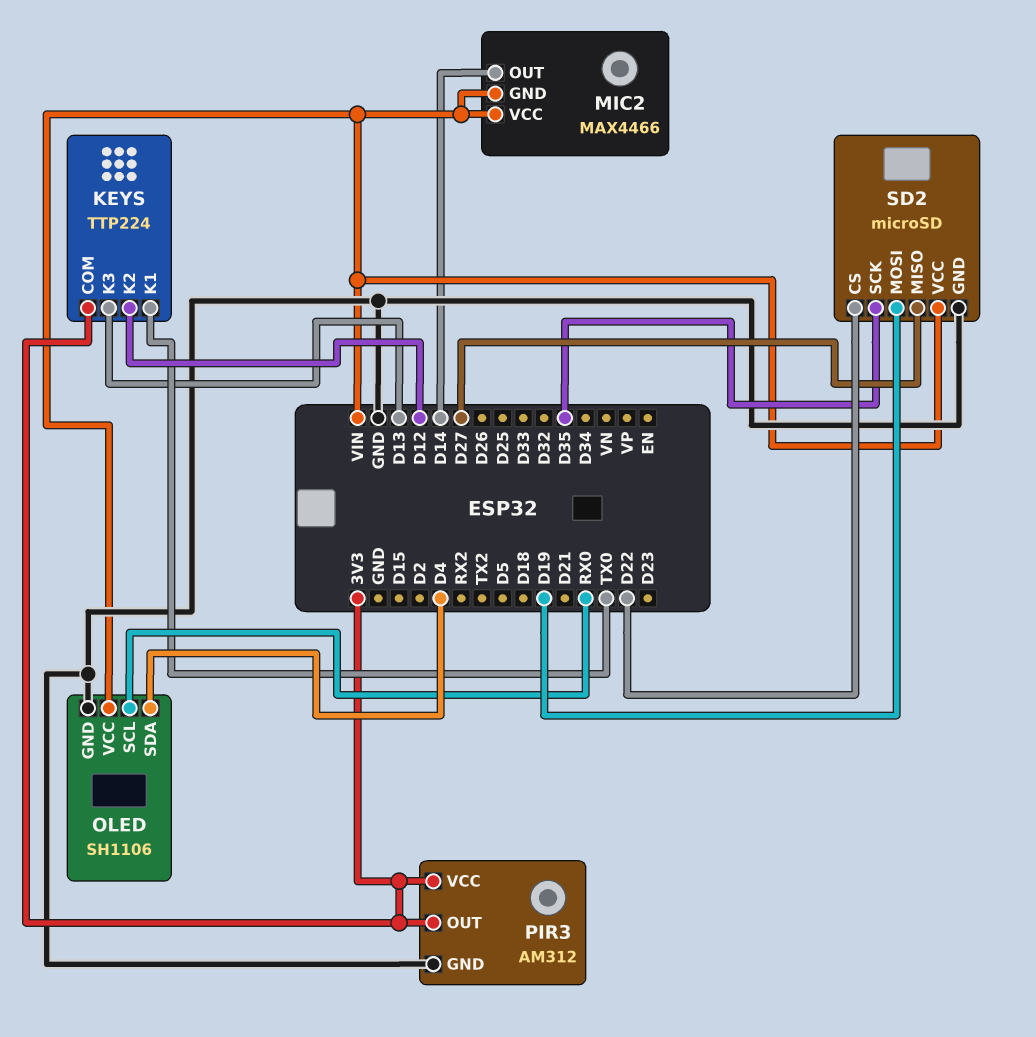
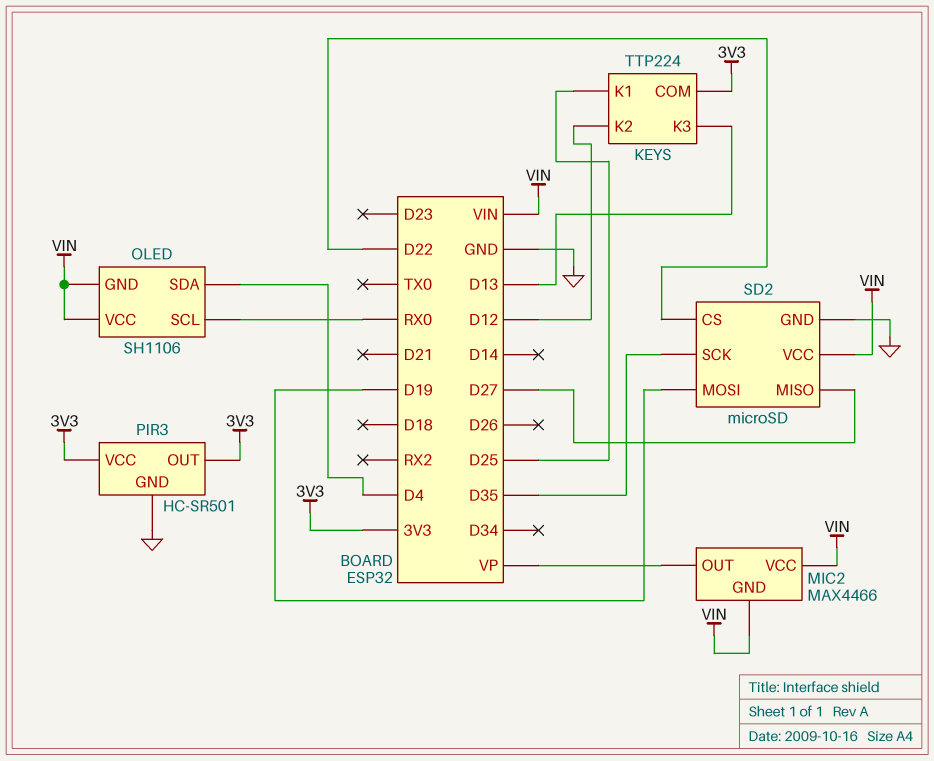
KEYS pin K1: TX0 -> D25
MIC2 pin OUT: D14 -> VP
OLED pin GND: GND -> VIN
PIR3: AM312 -> HC-SR501

